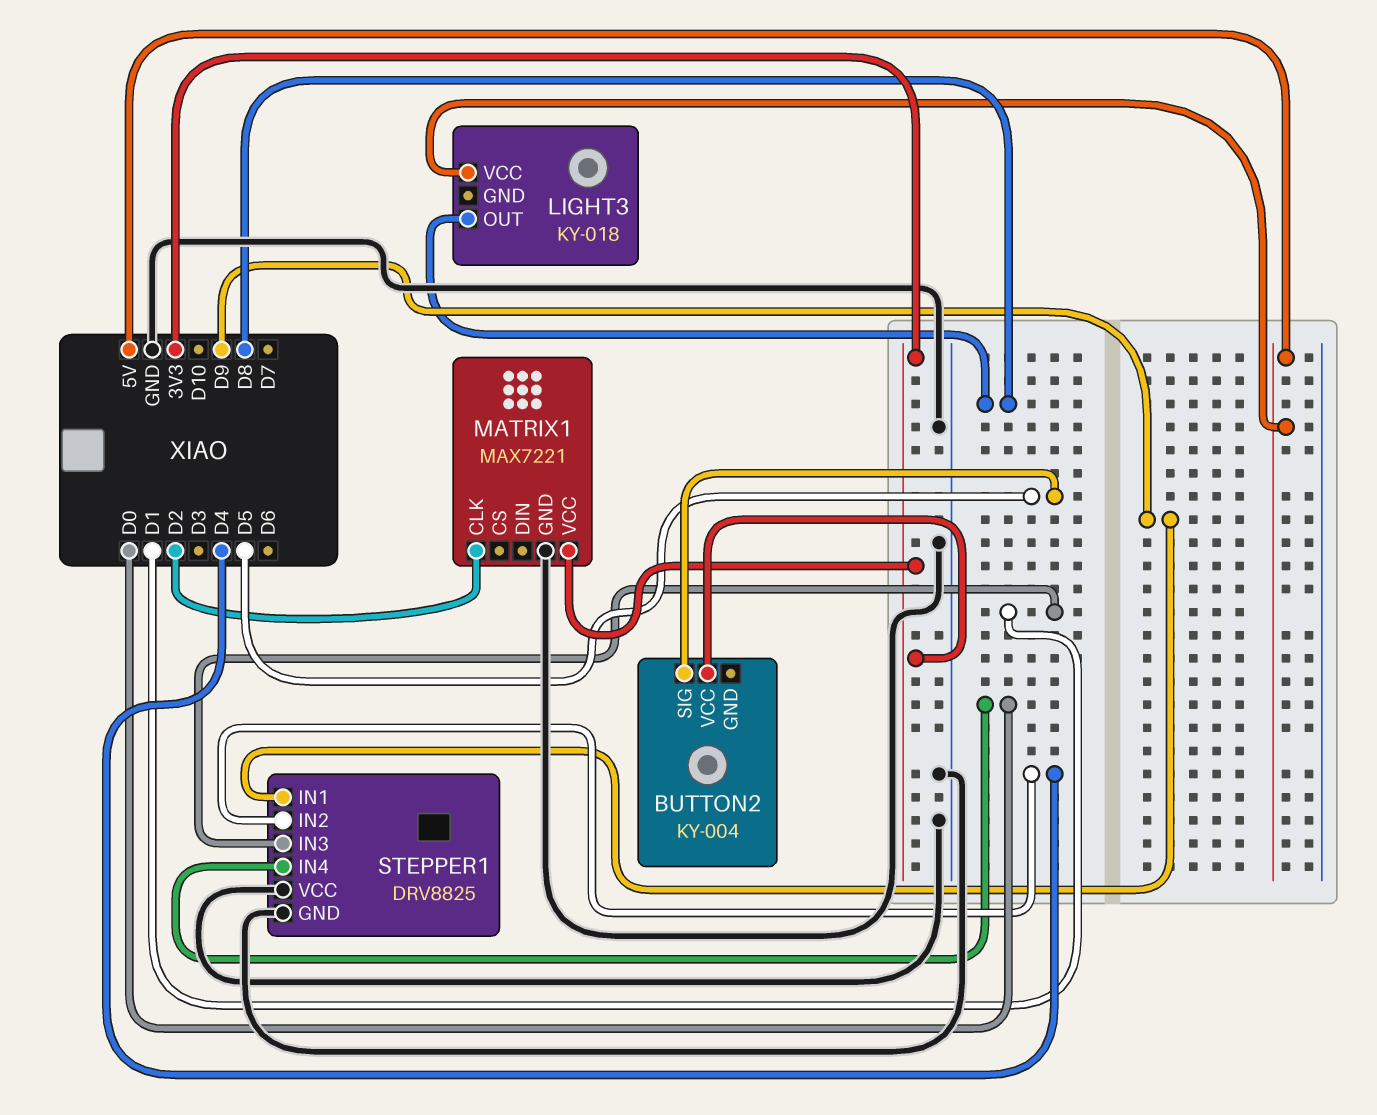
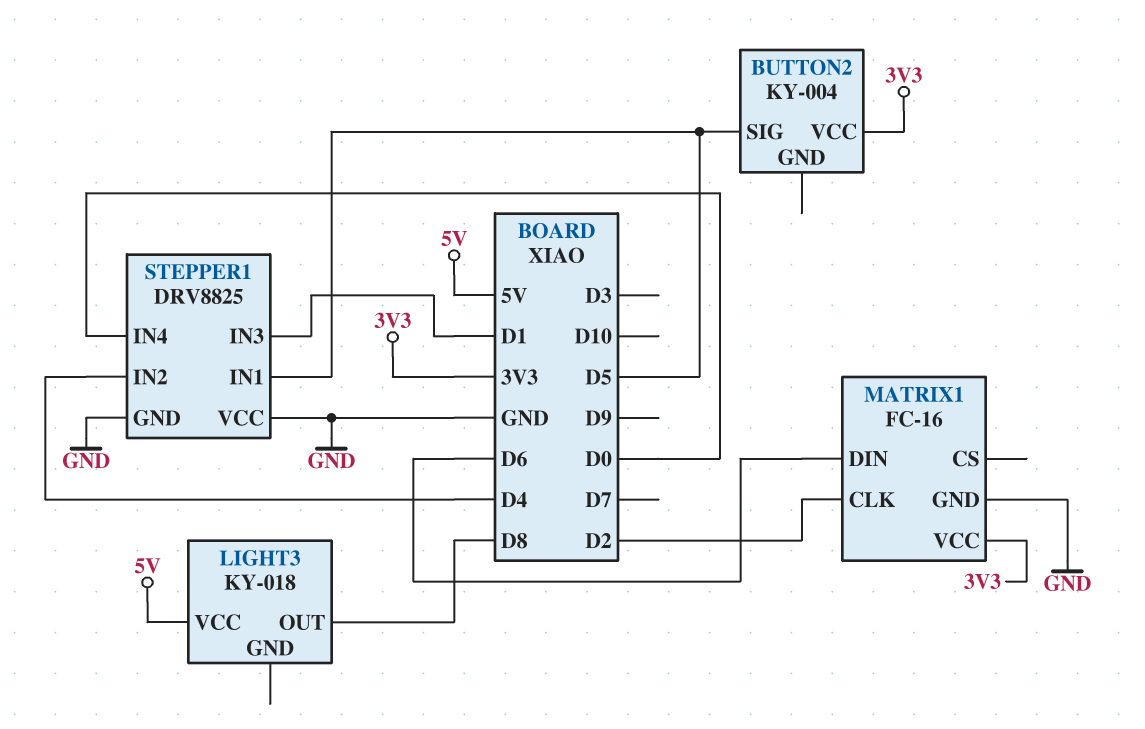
MATRIX1: MAX7221 -> FC-16
MATRIX1 pin DIN: none -> D6
STEPPER1 pin IN1: D9 -> D5

